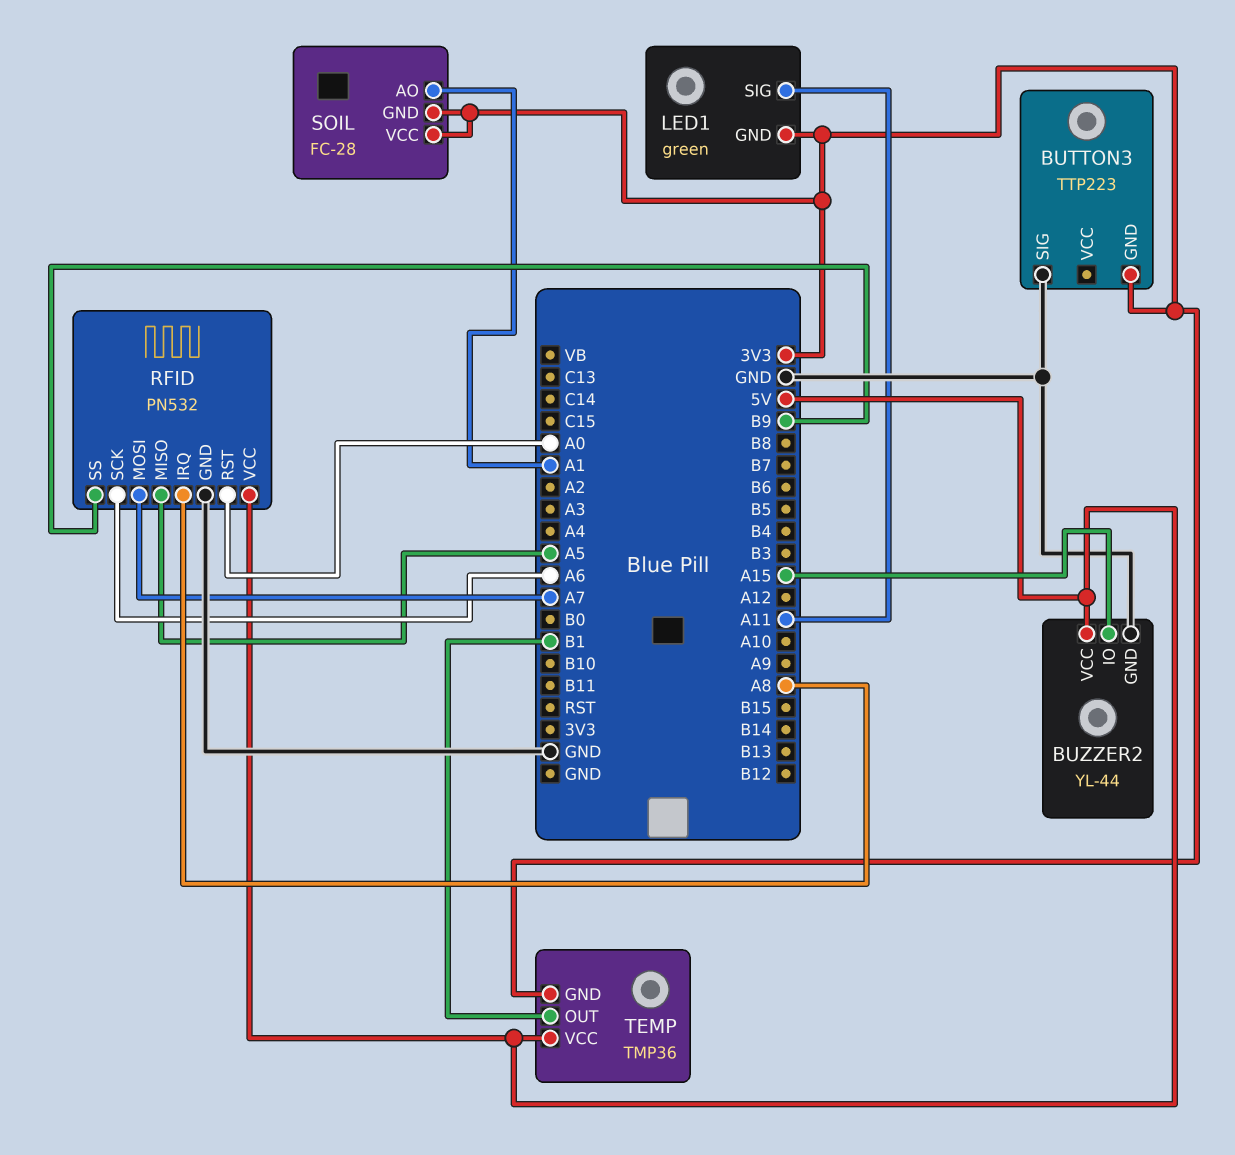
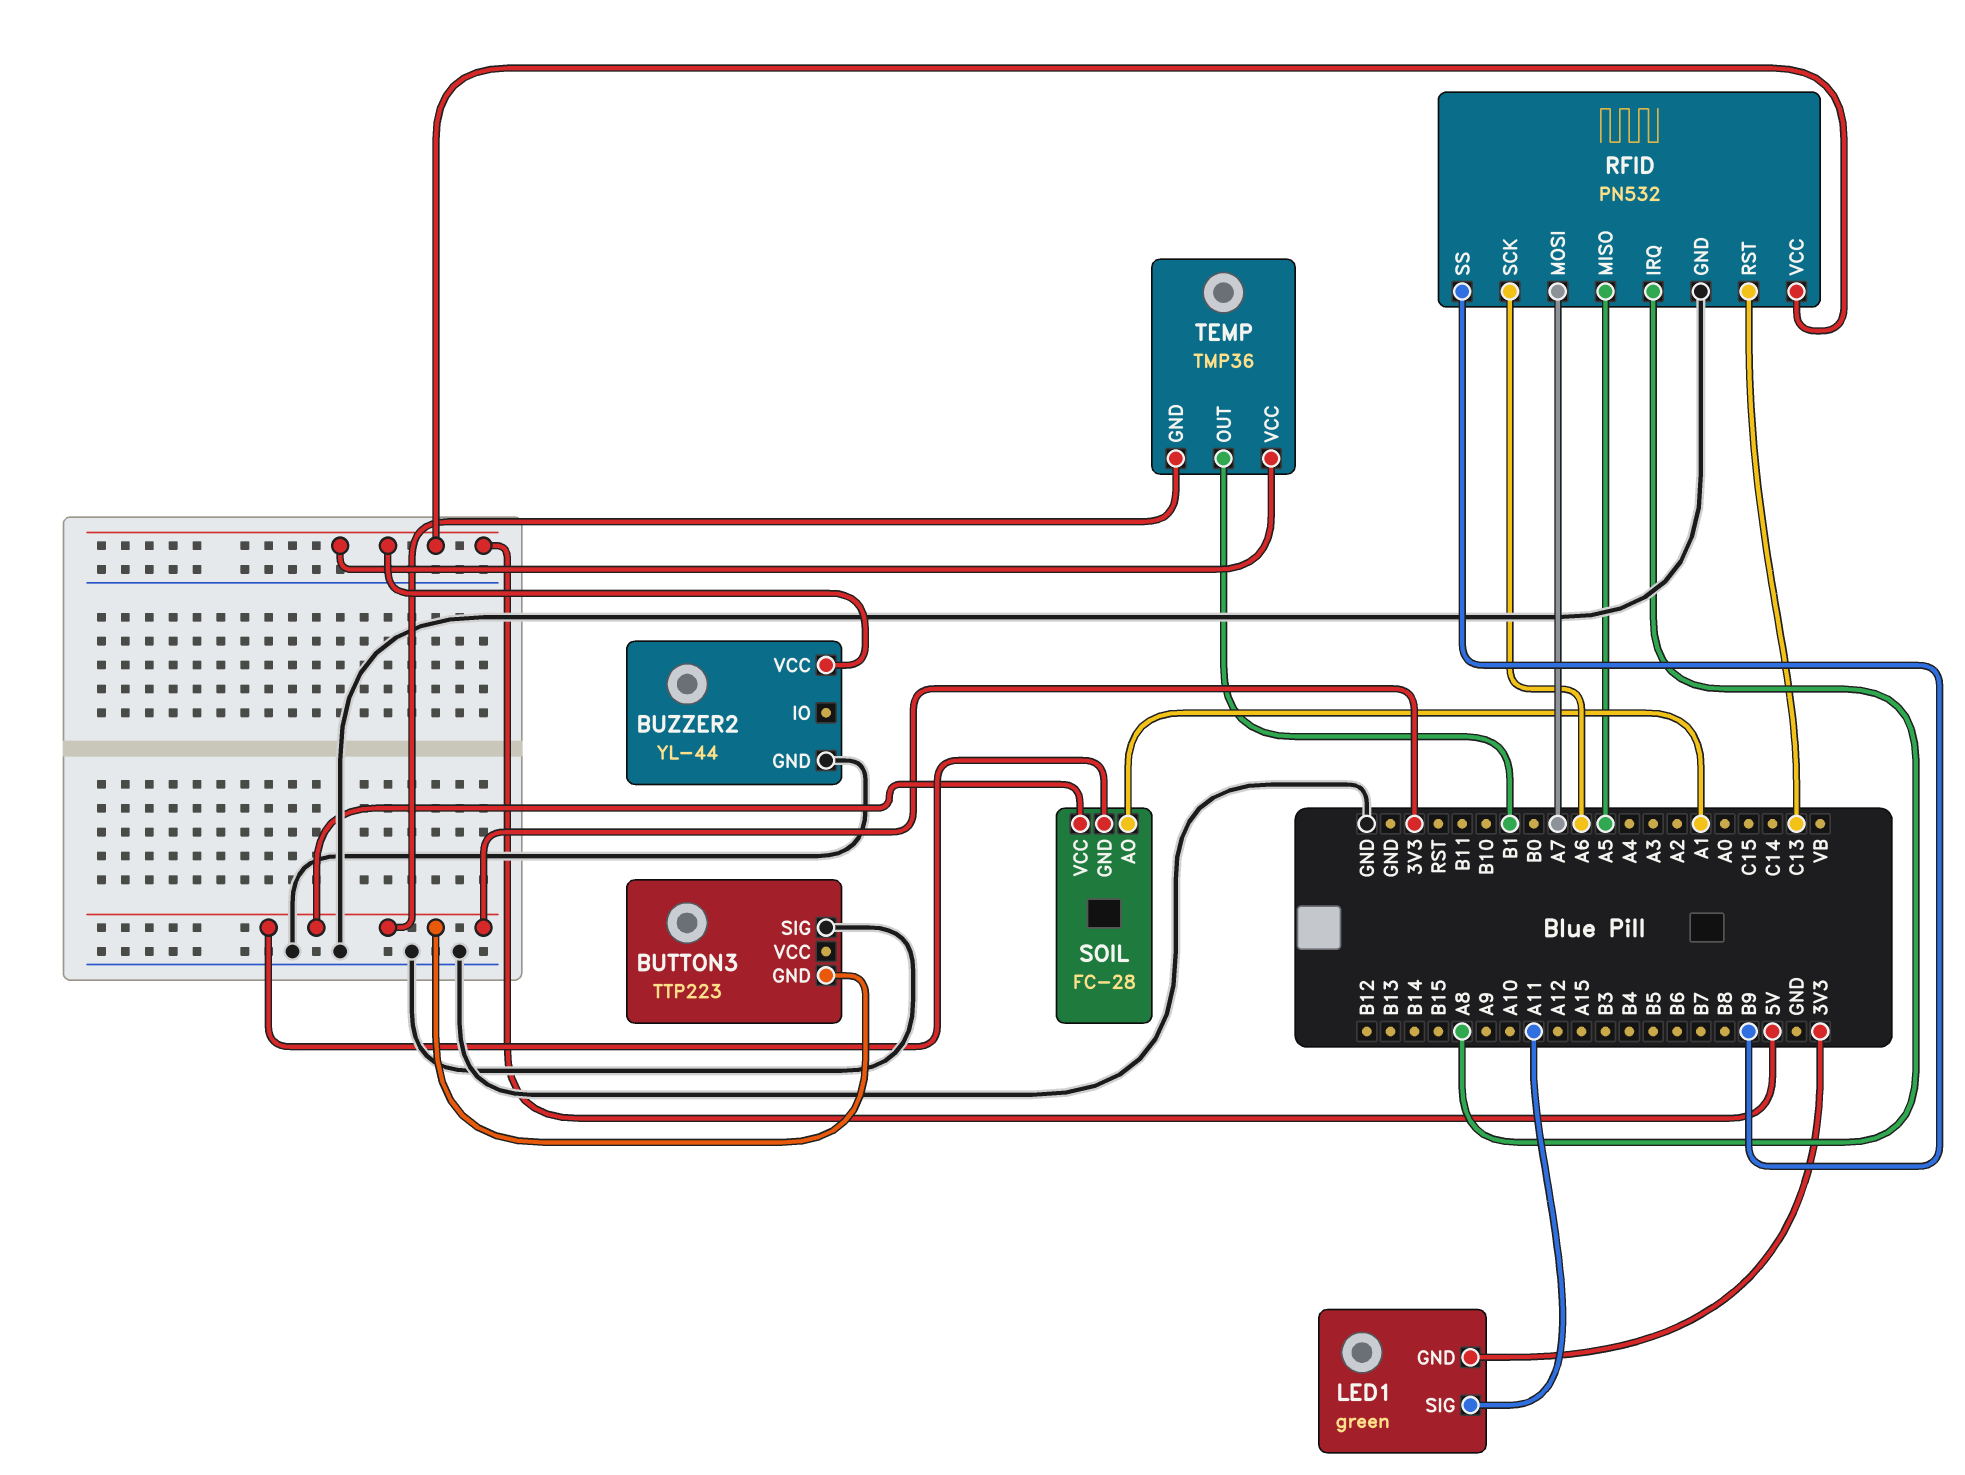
BUZZER2 pin IO: A15 -> none
RFID pin RST: A0 -> C13

